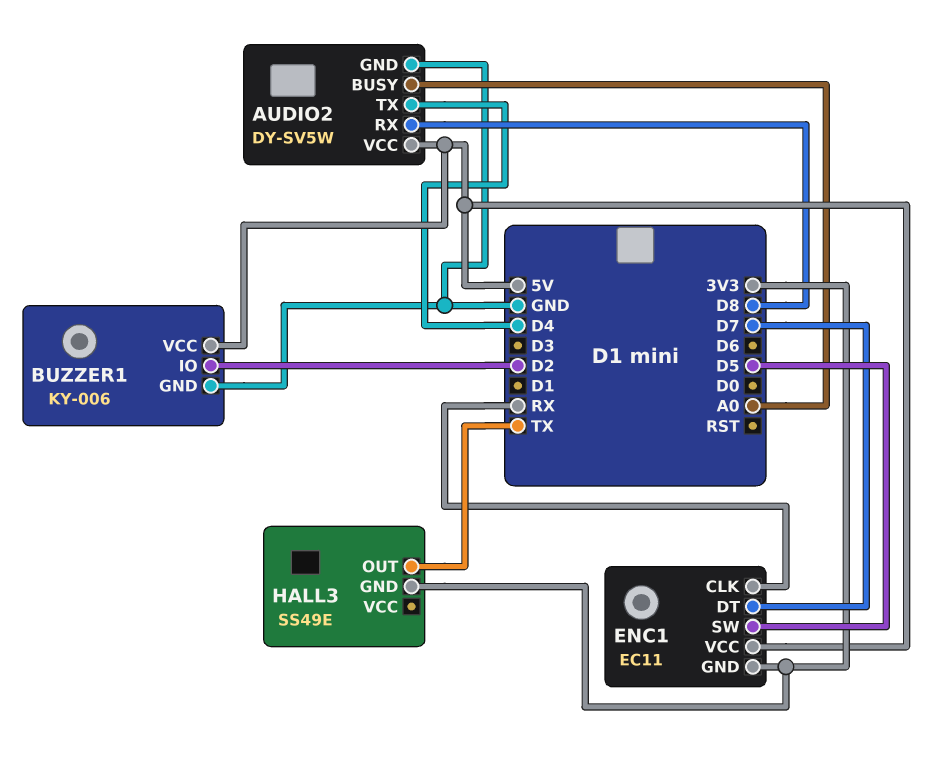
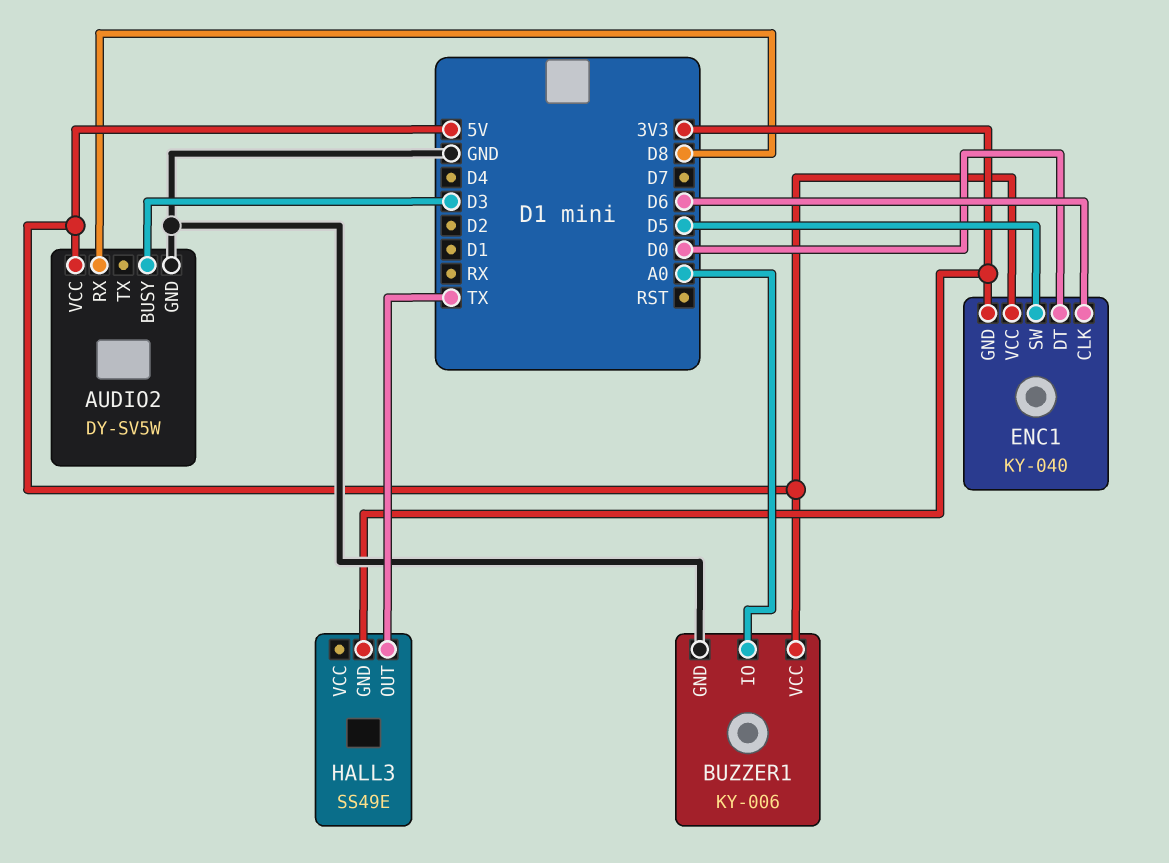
AUDIO2 pin BUSY: A0 -> D3
AUDIO2 pin TX: D4 -> none
BUZZER1 pin IO: D2 -> A0
ENC1: EC11 -> KY-040
ENC1 pin CLK: RX -> D6
ENC1 pin DT: D7 -> D0

